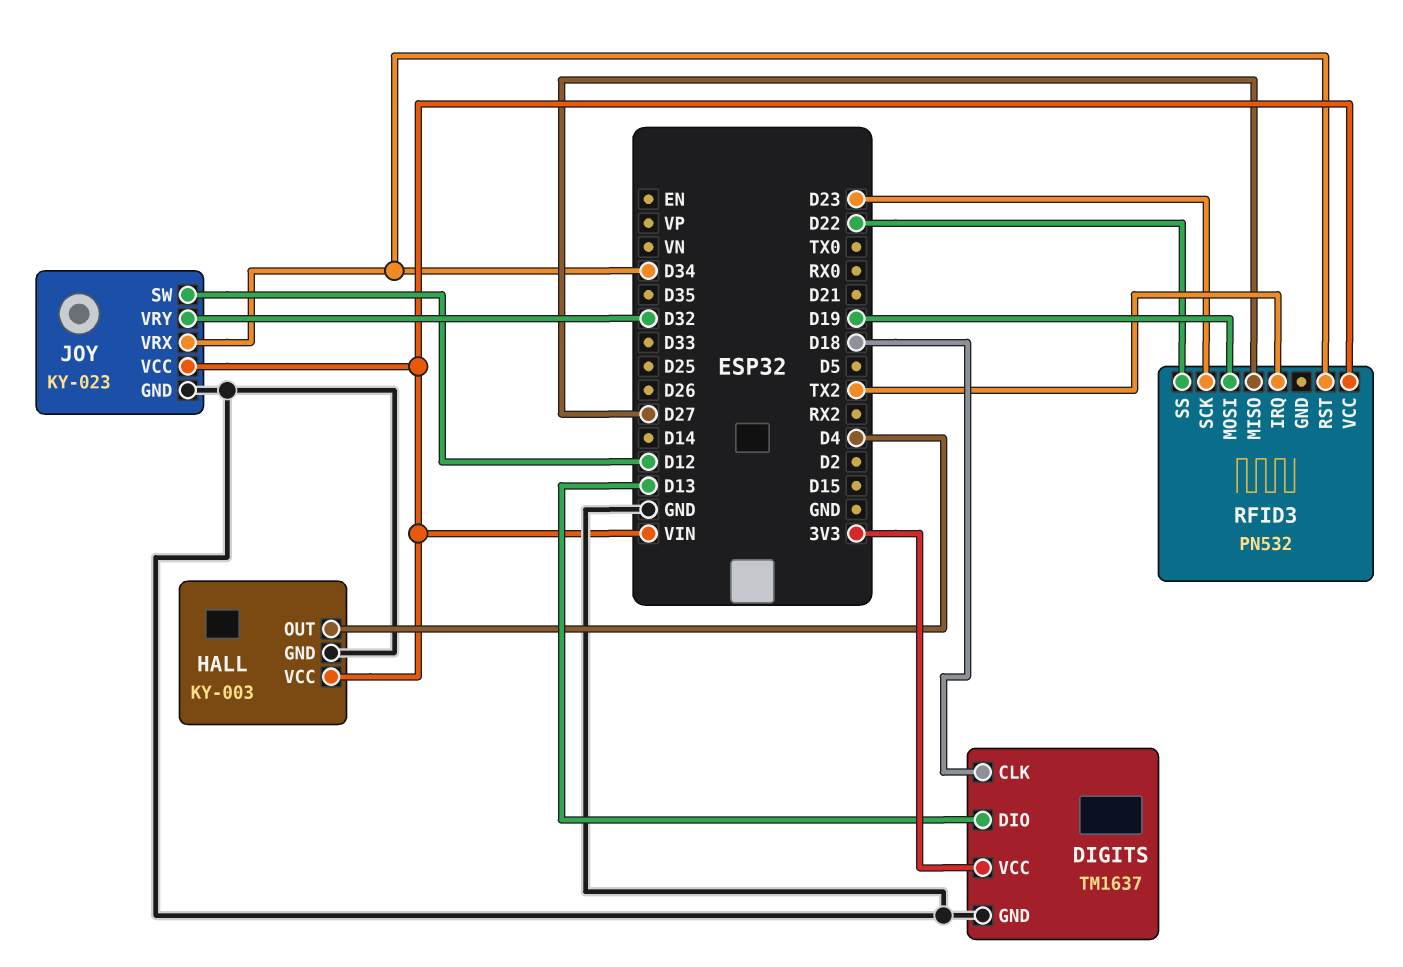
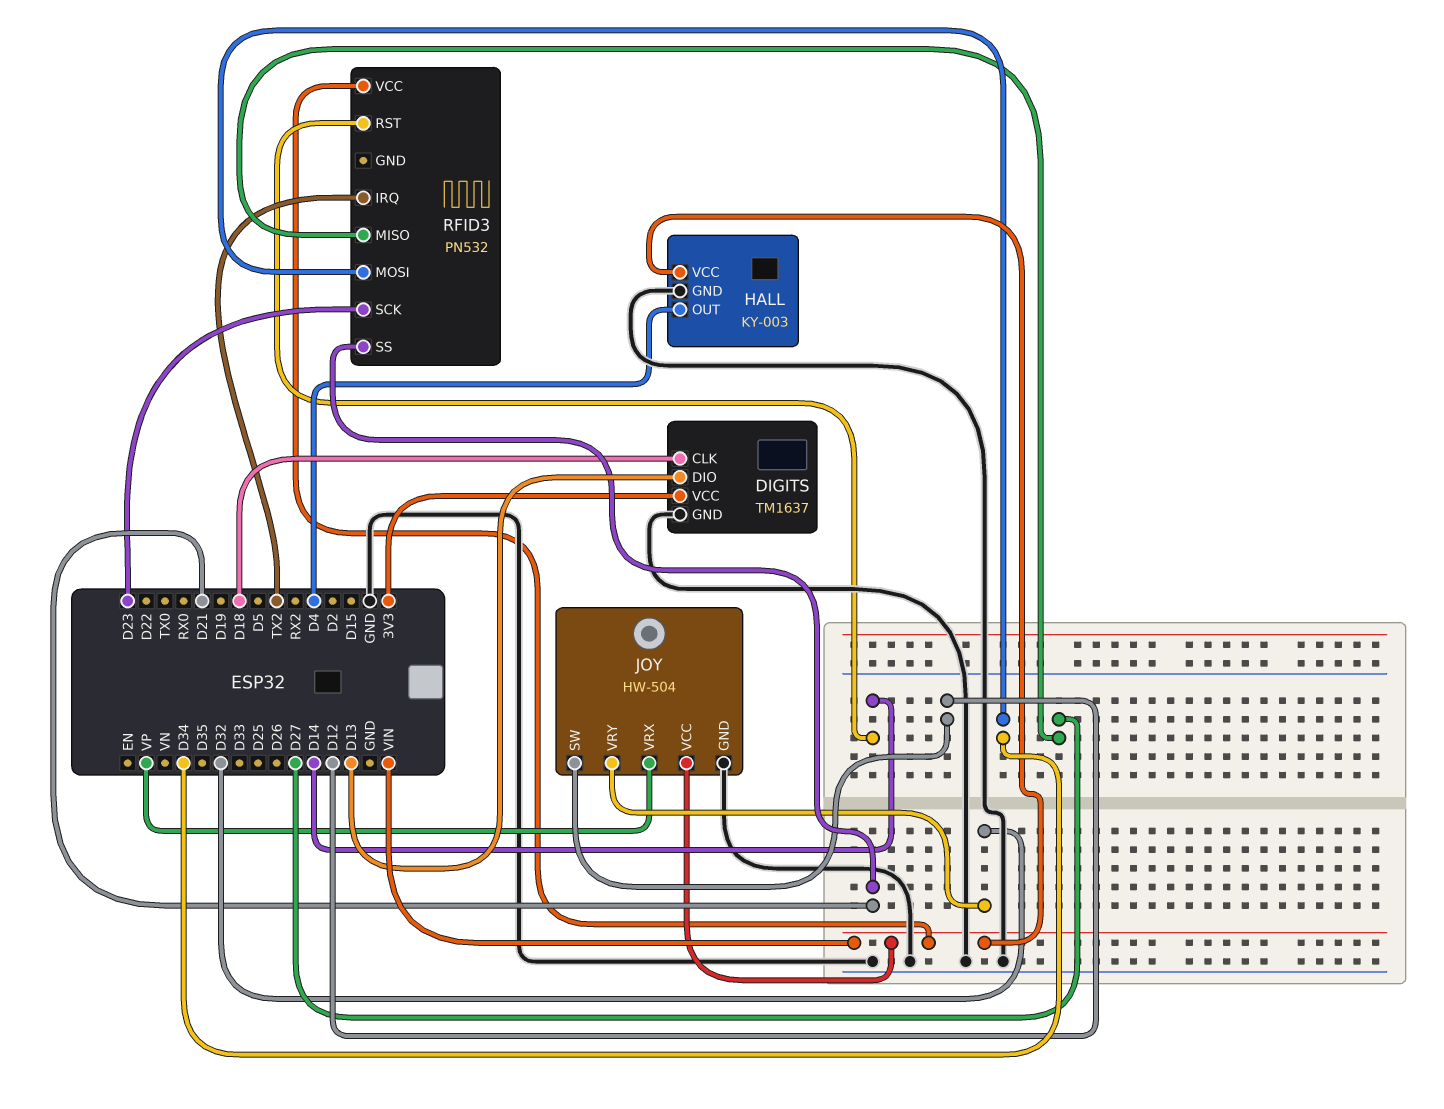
JOY: KY-023 -> HW-504
JOY pin VRX: D34 -> VP
RFID3 pin MOSI: D19 -> D34
RFID3 pin RST: D34 -> D14
RFID3 pin SS: D22 -> D21

